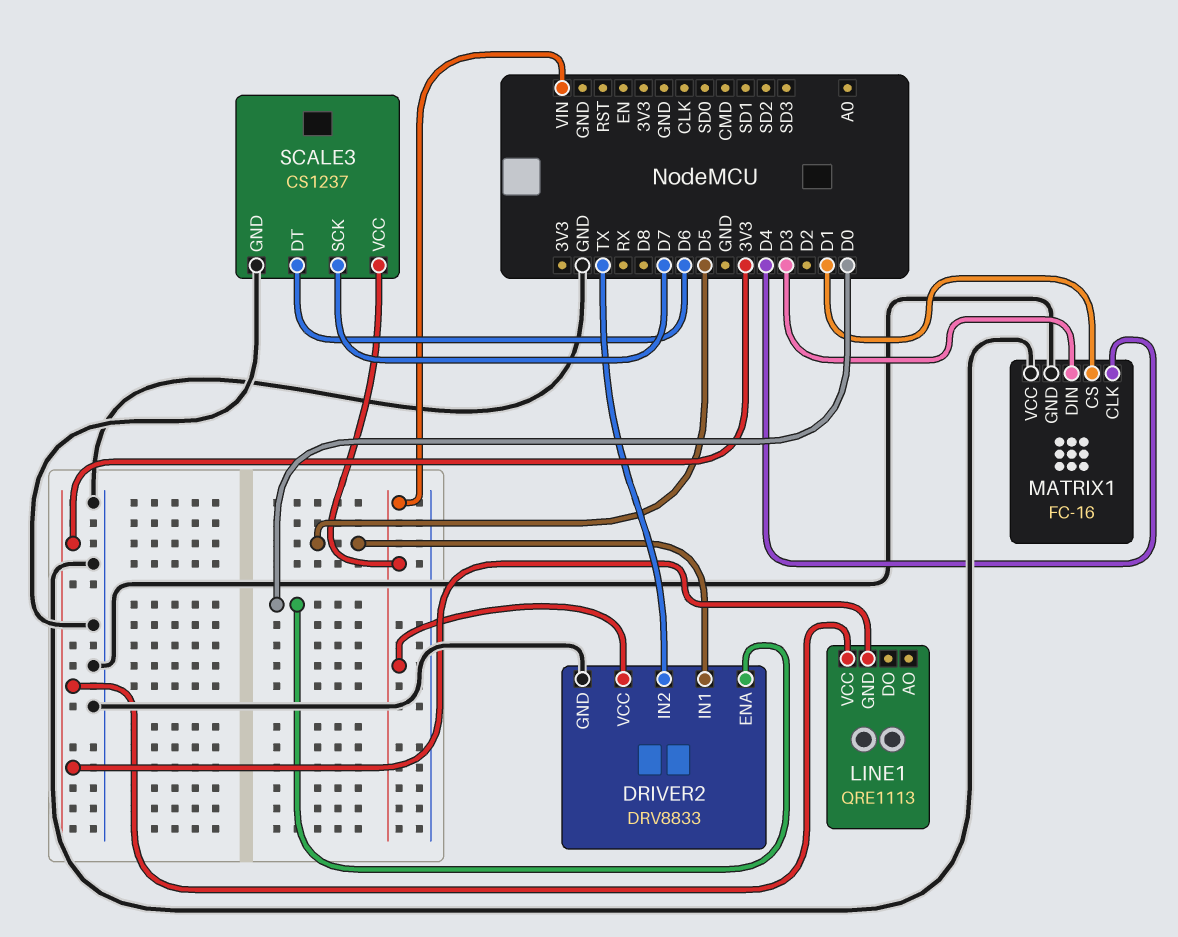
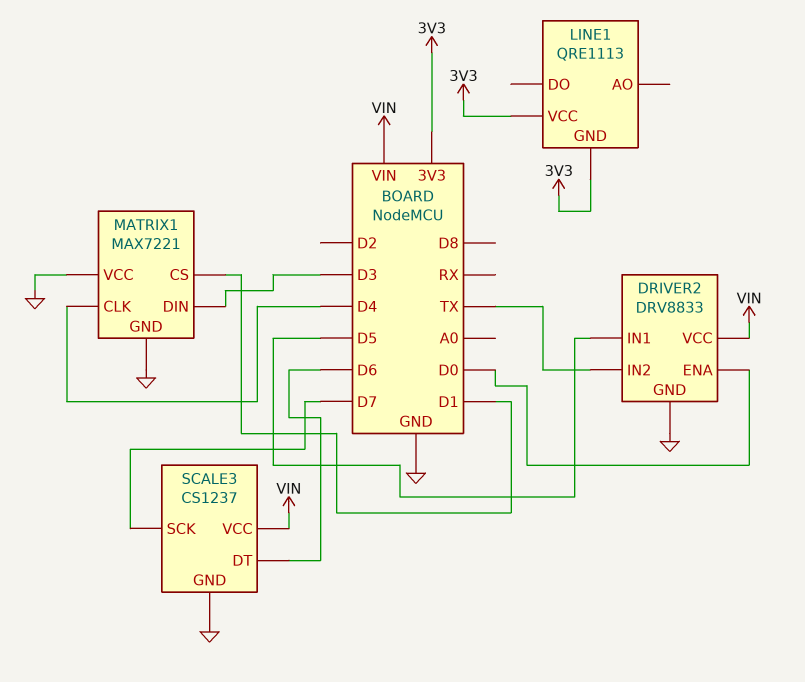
MATRIX1: FC-16 -> MAX7221

